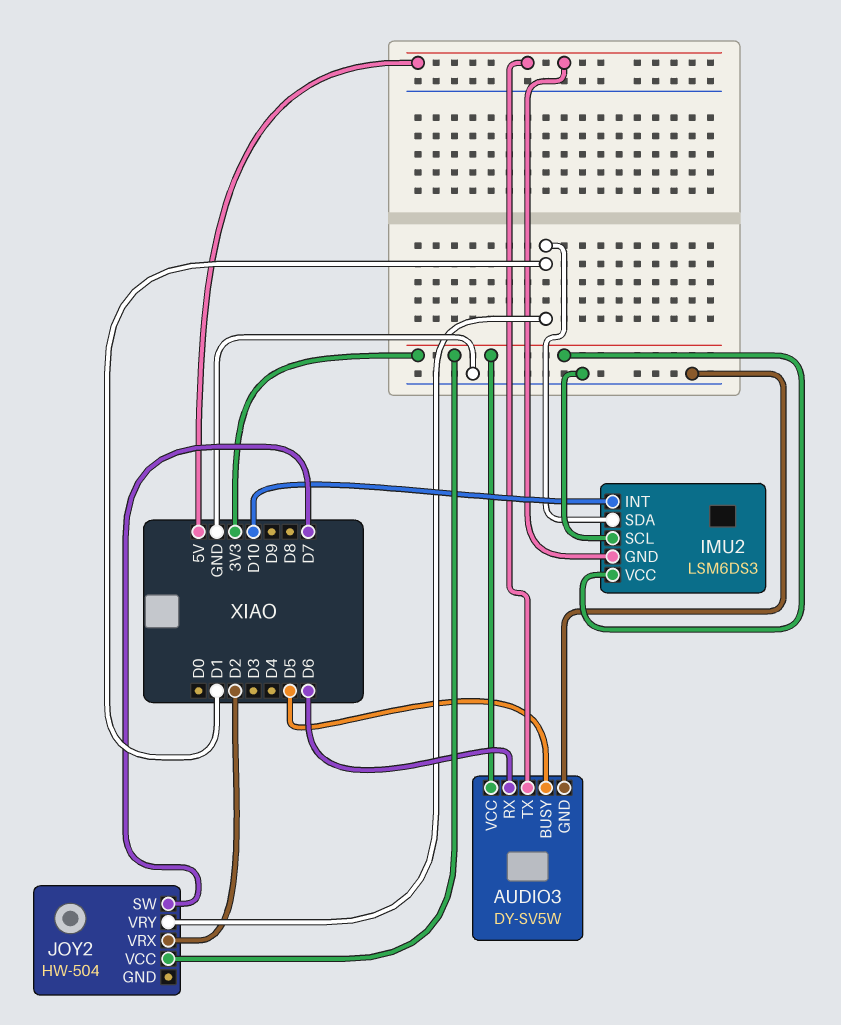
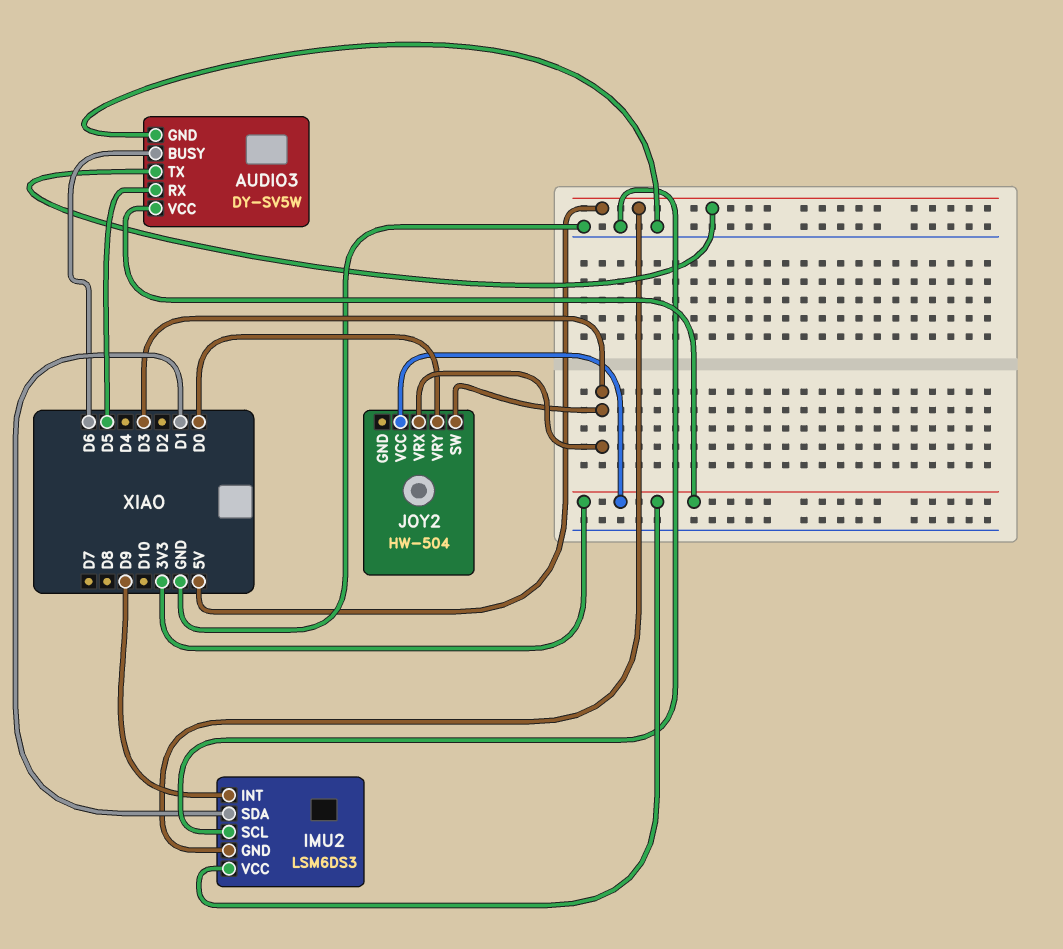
AUDIO3 pin BUSY: D5 -> D6
AUDIO3 pin RX: D6 -> D5
IMU2 pin INT: D10 -> D9
JOY2 pin SW: D7 -> D3
JOY2 pin VRX: D2 -> D3
JOY2 pin VRY: D1 -> D0

